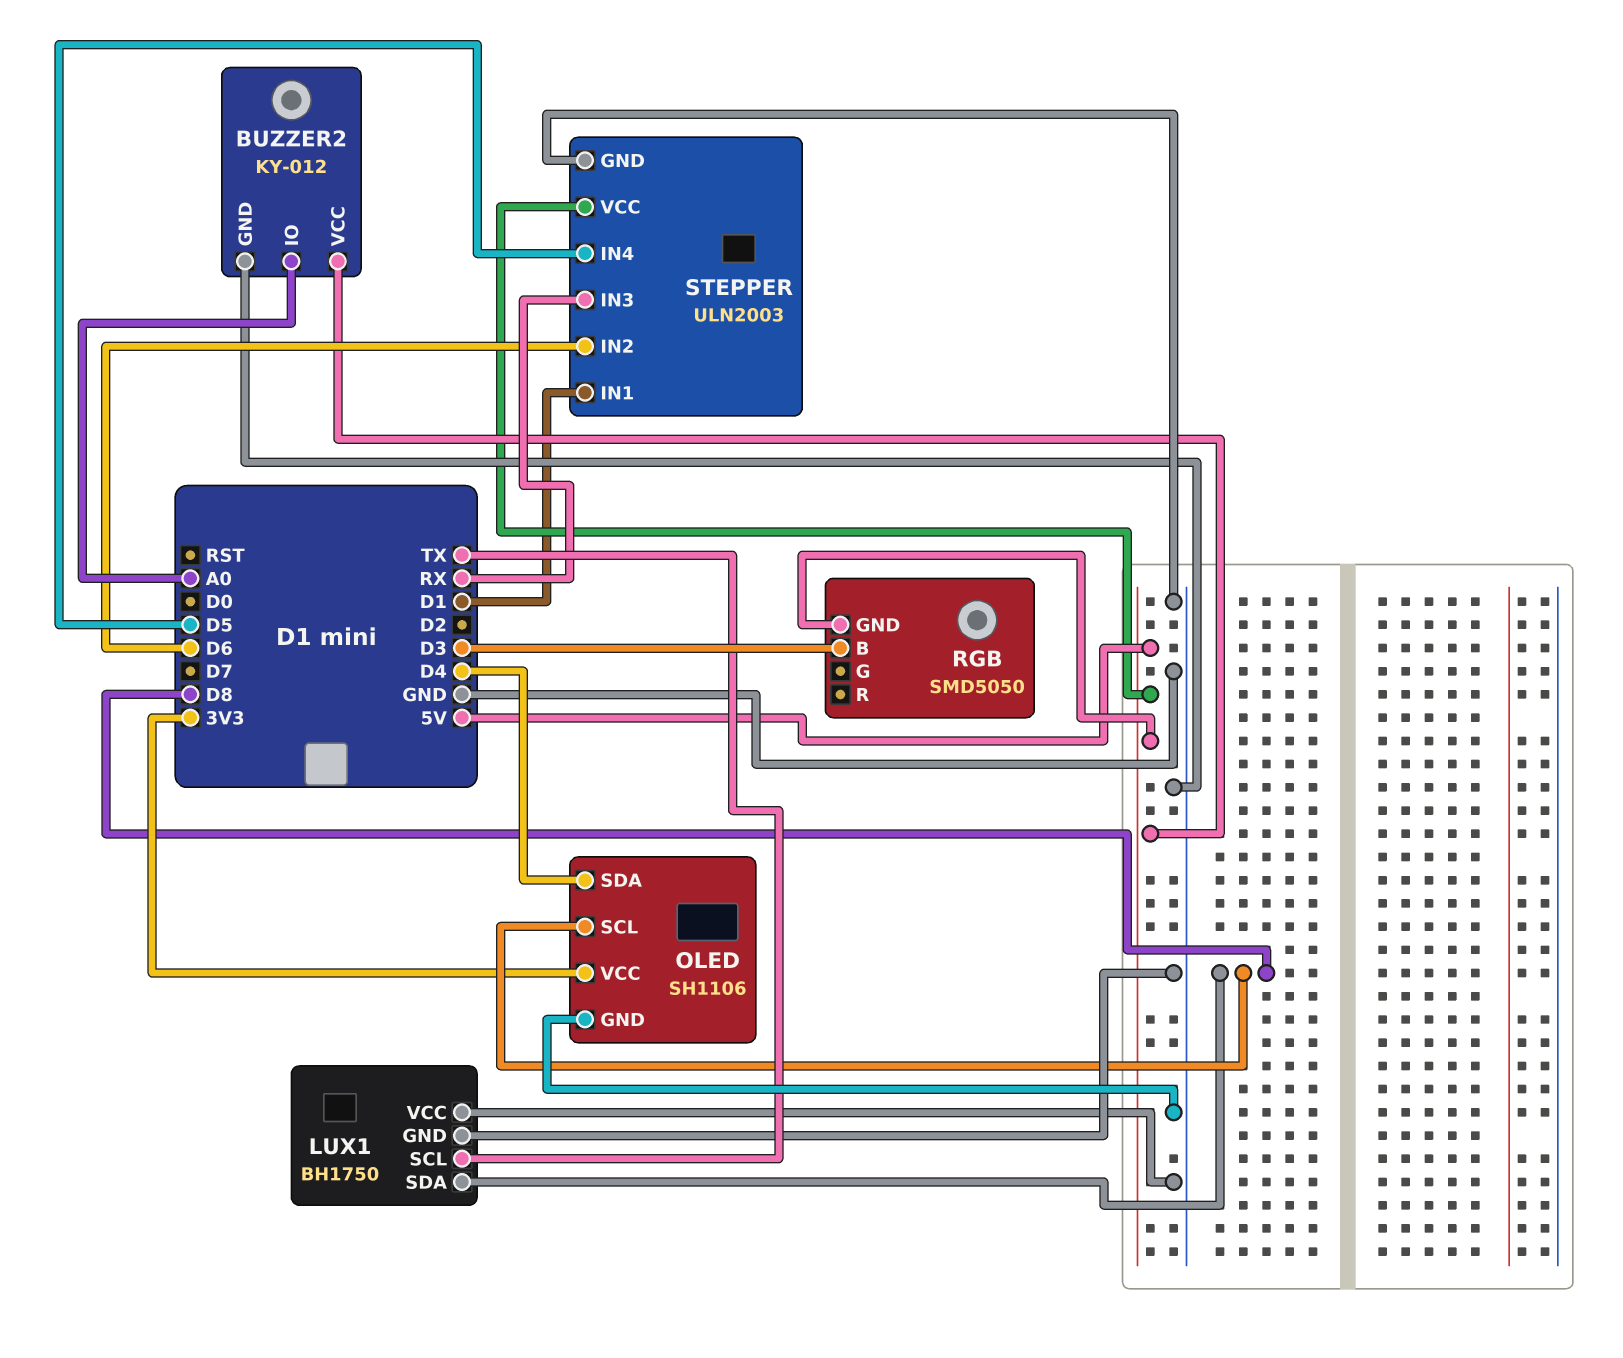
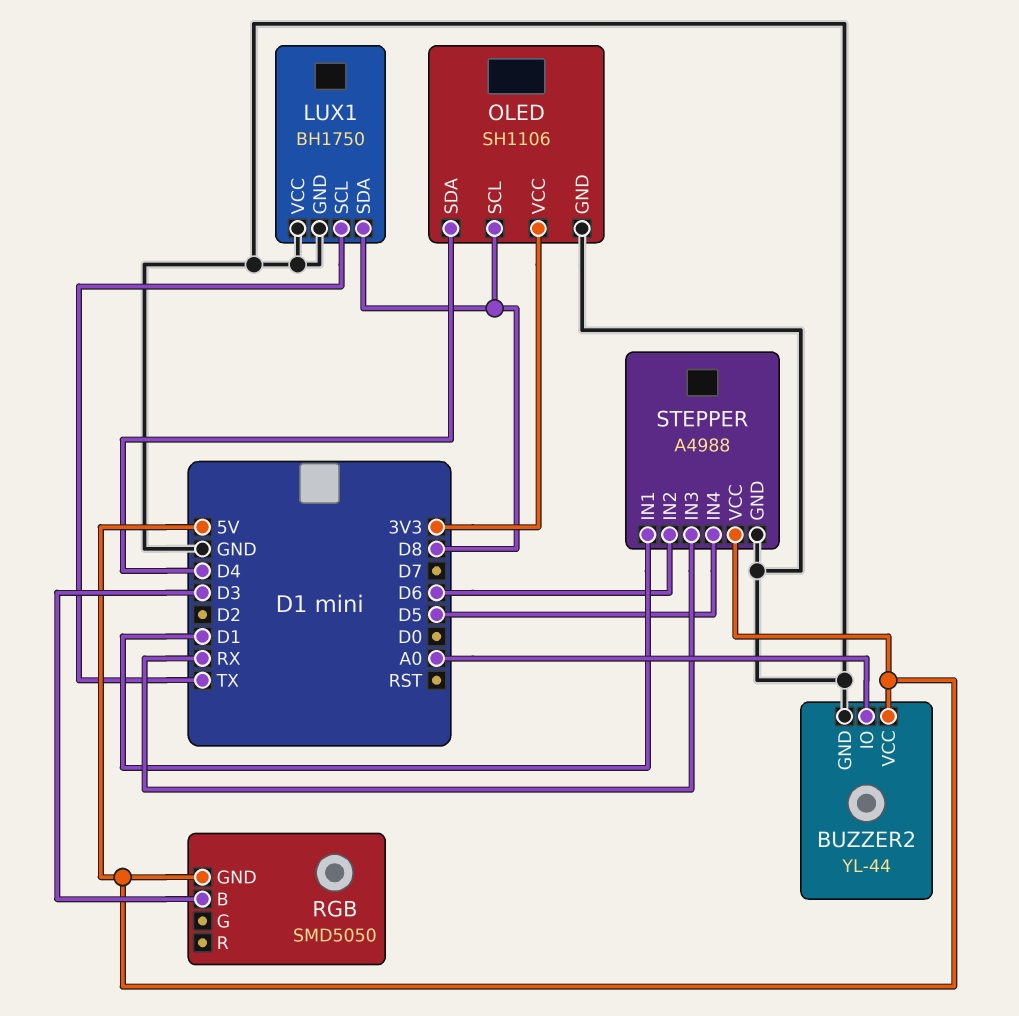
BUZZER2: KY-012 -> YL-44
STEPPER: ULN2003 -> A4988

